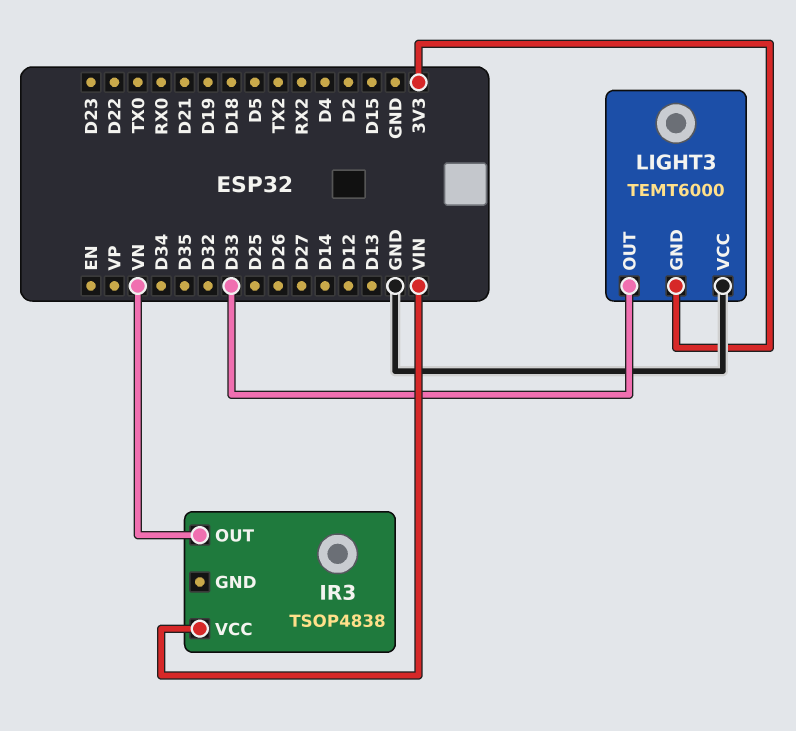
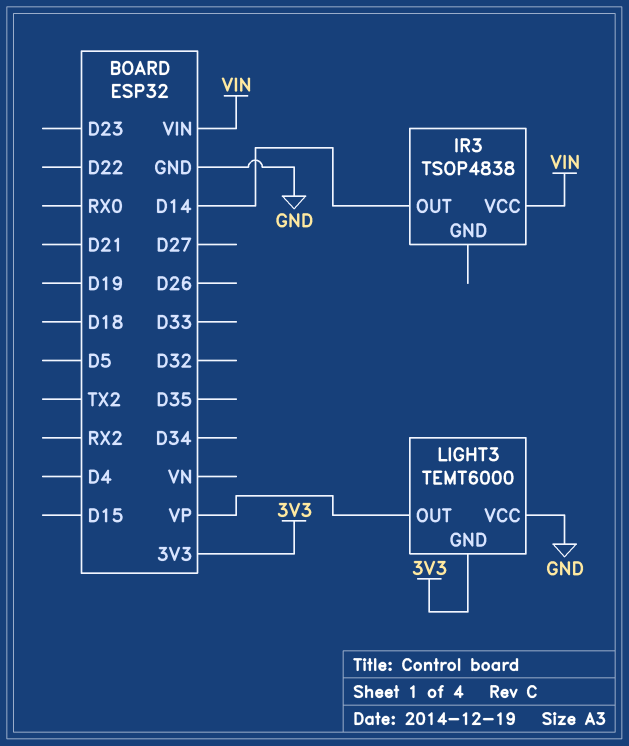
IR3 pin OUT: VN -> D14
LIGHT3 pin OUT: D33 -> VP

